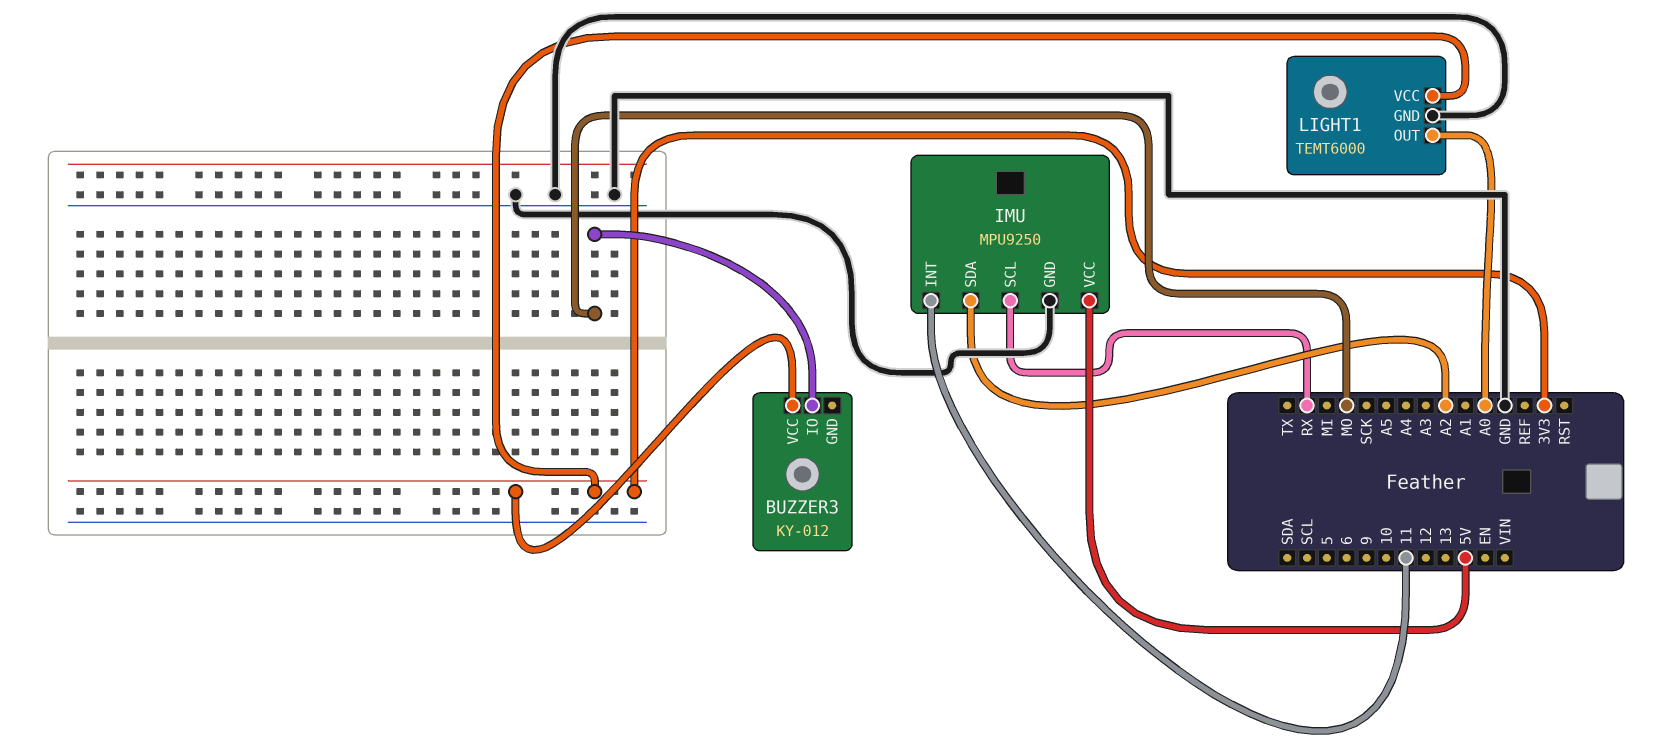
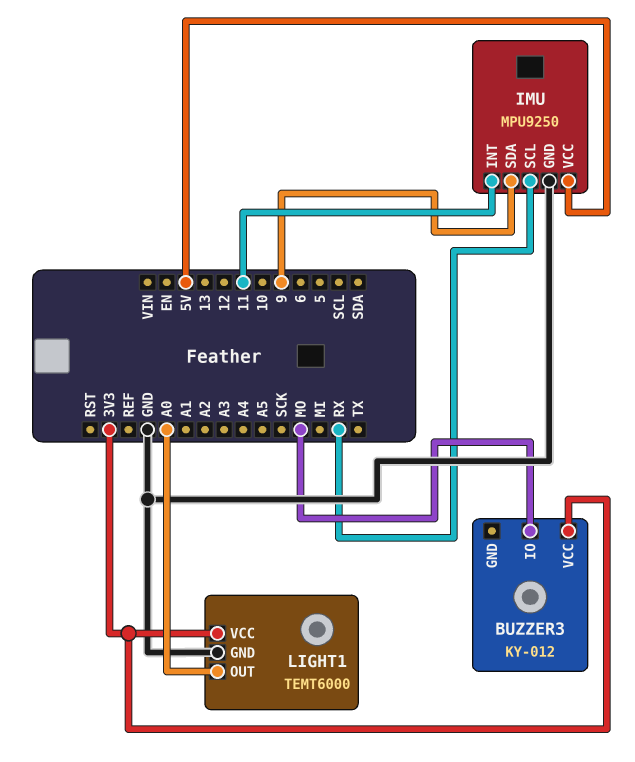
IMU pin SDA: A2 -> 9

